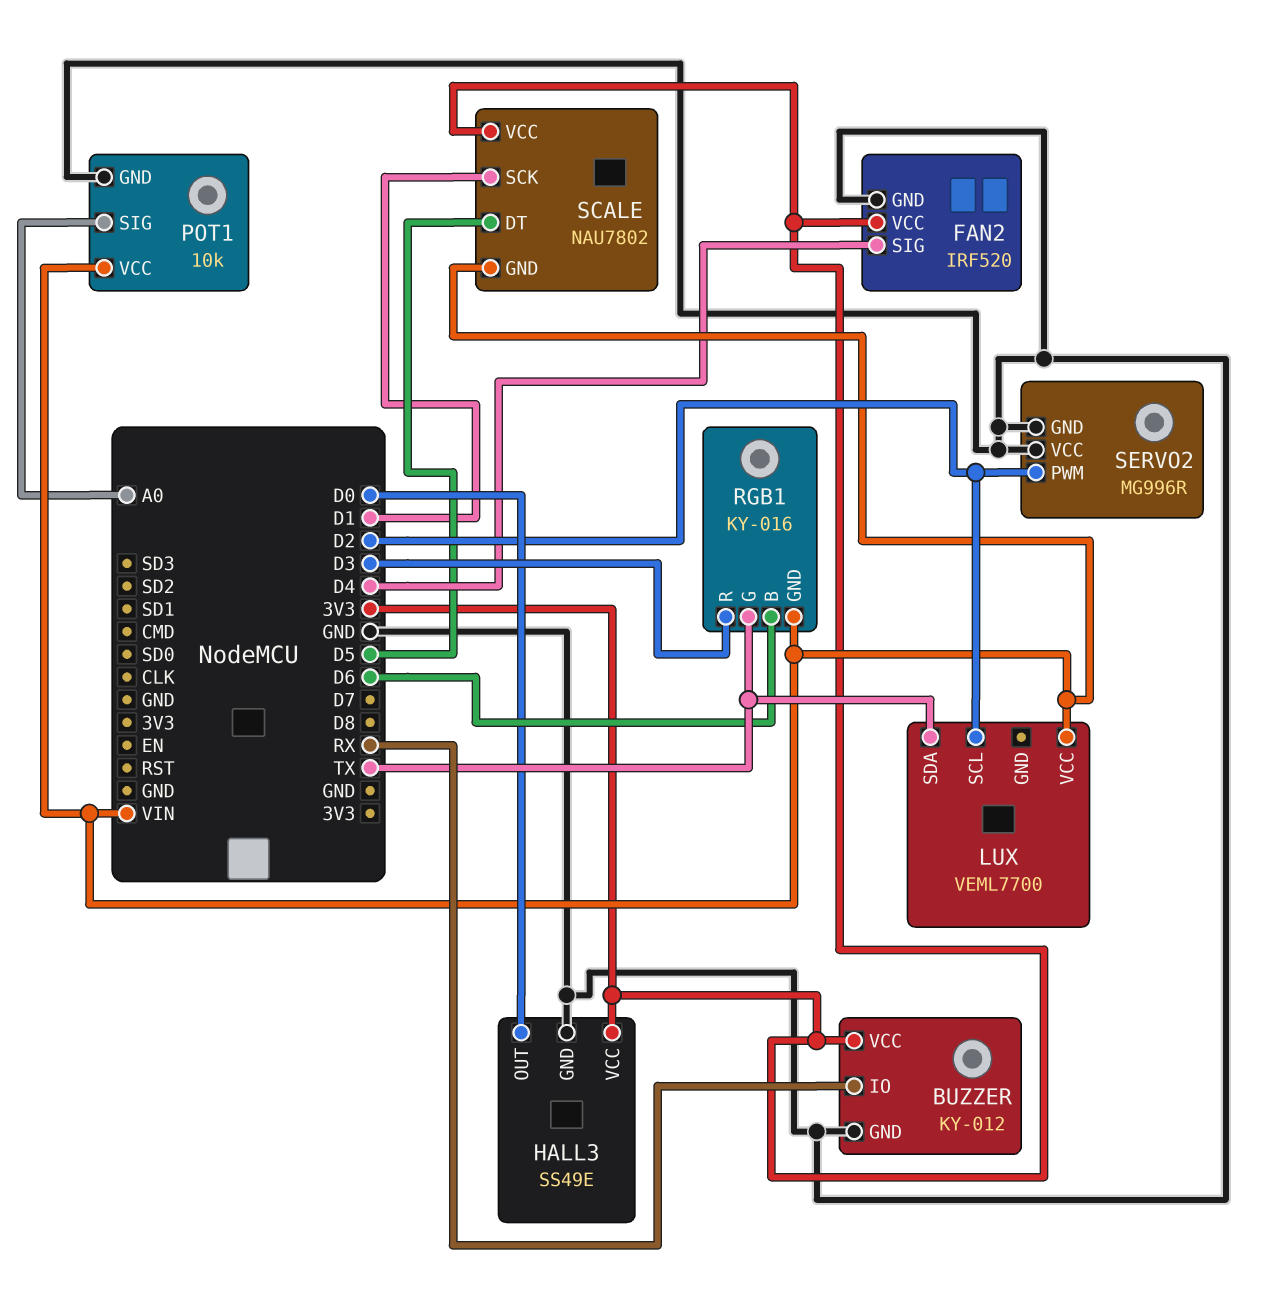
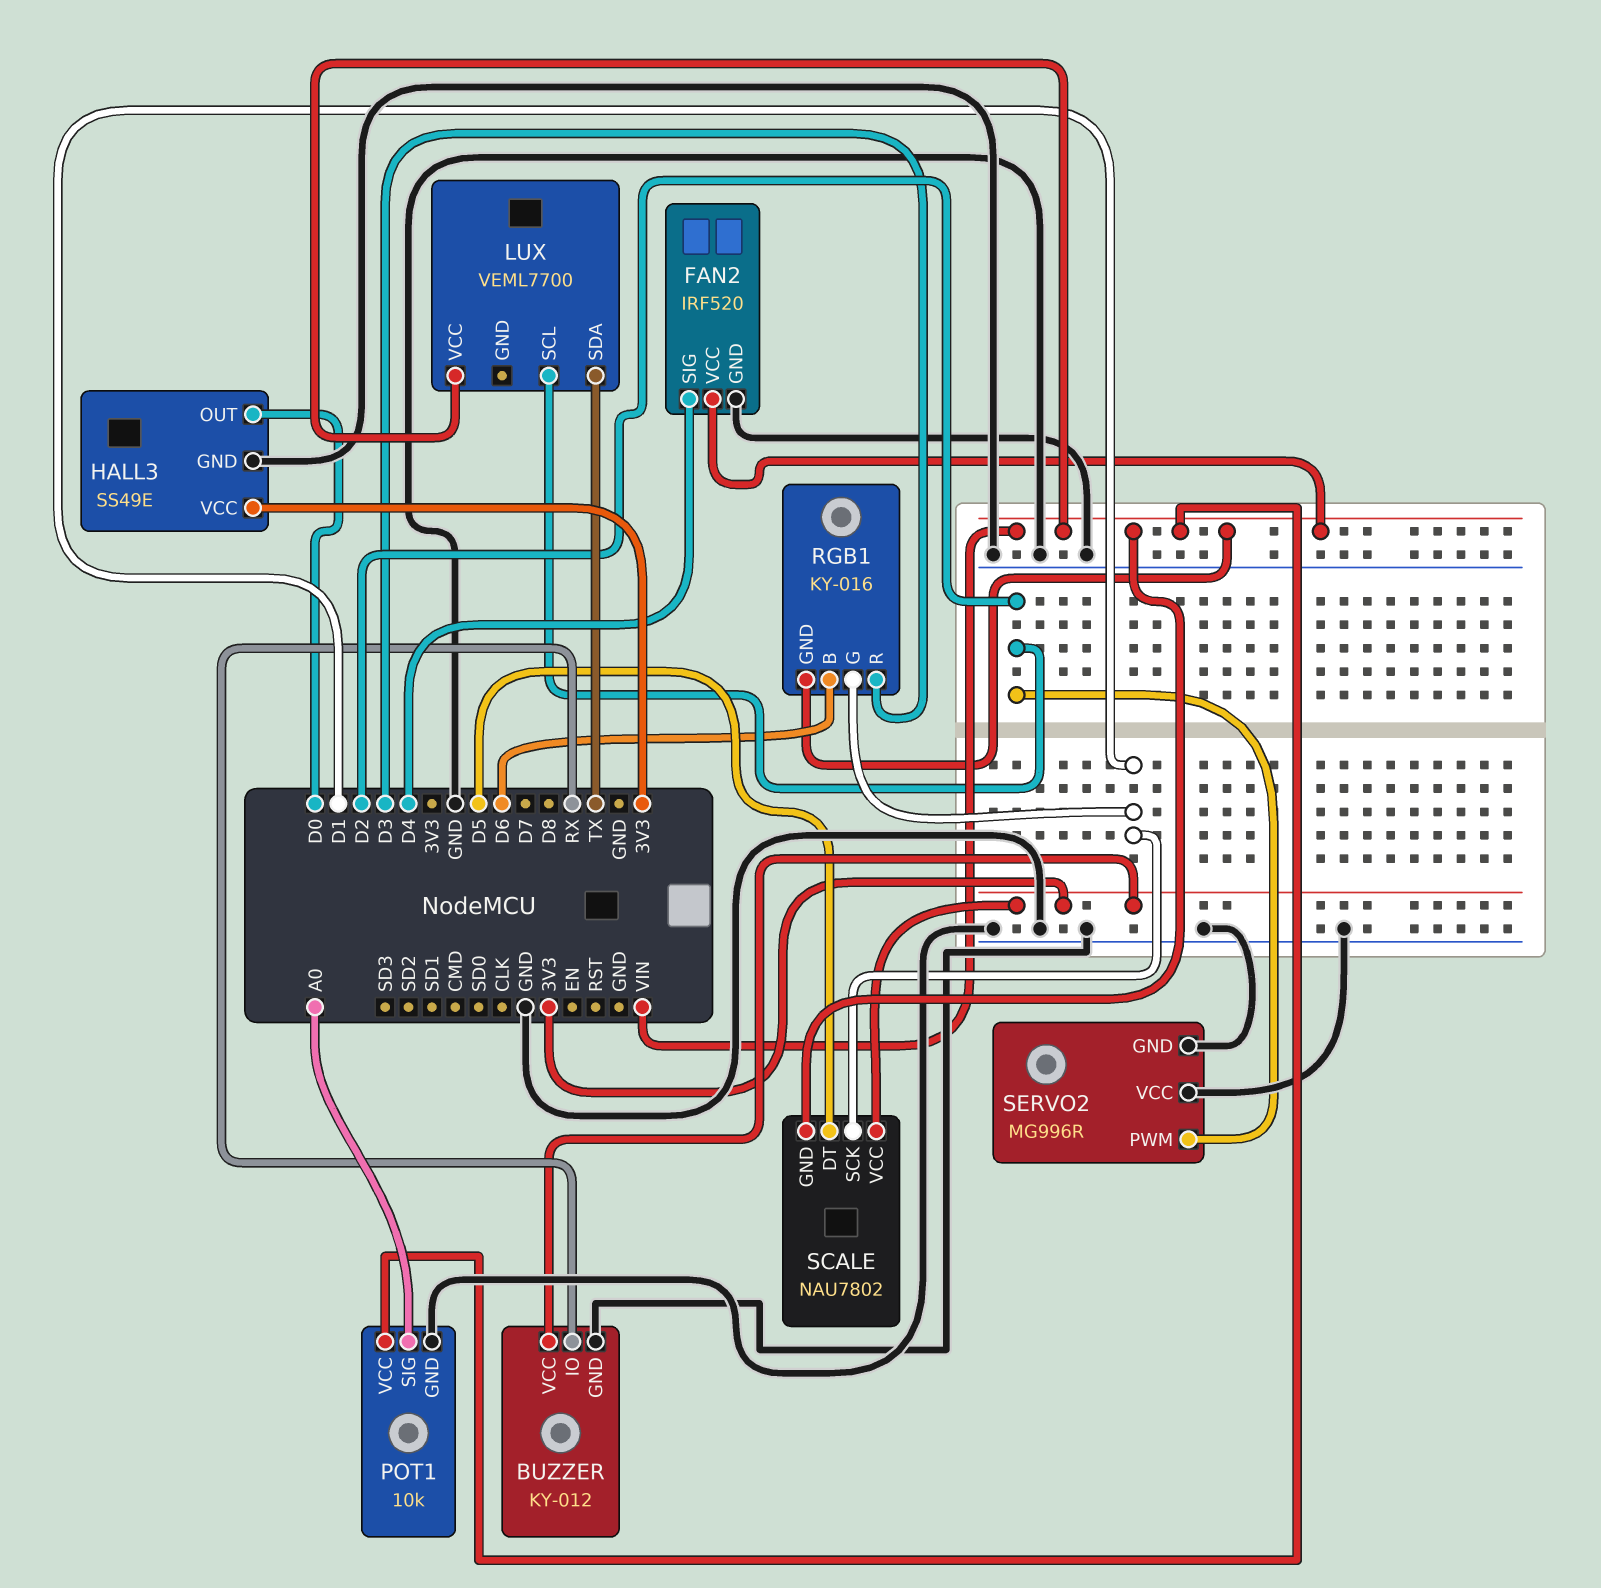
FAN2 pin VCC: 3V3 -> VIN
RGB1 pin G: TX -> D1

